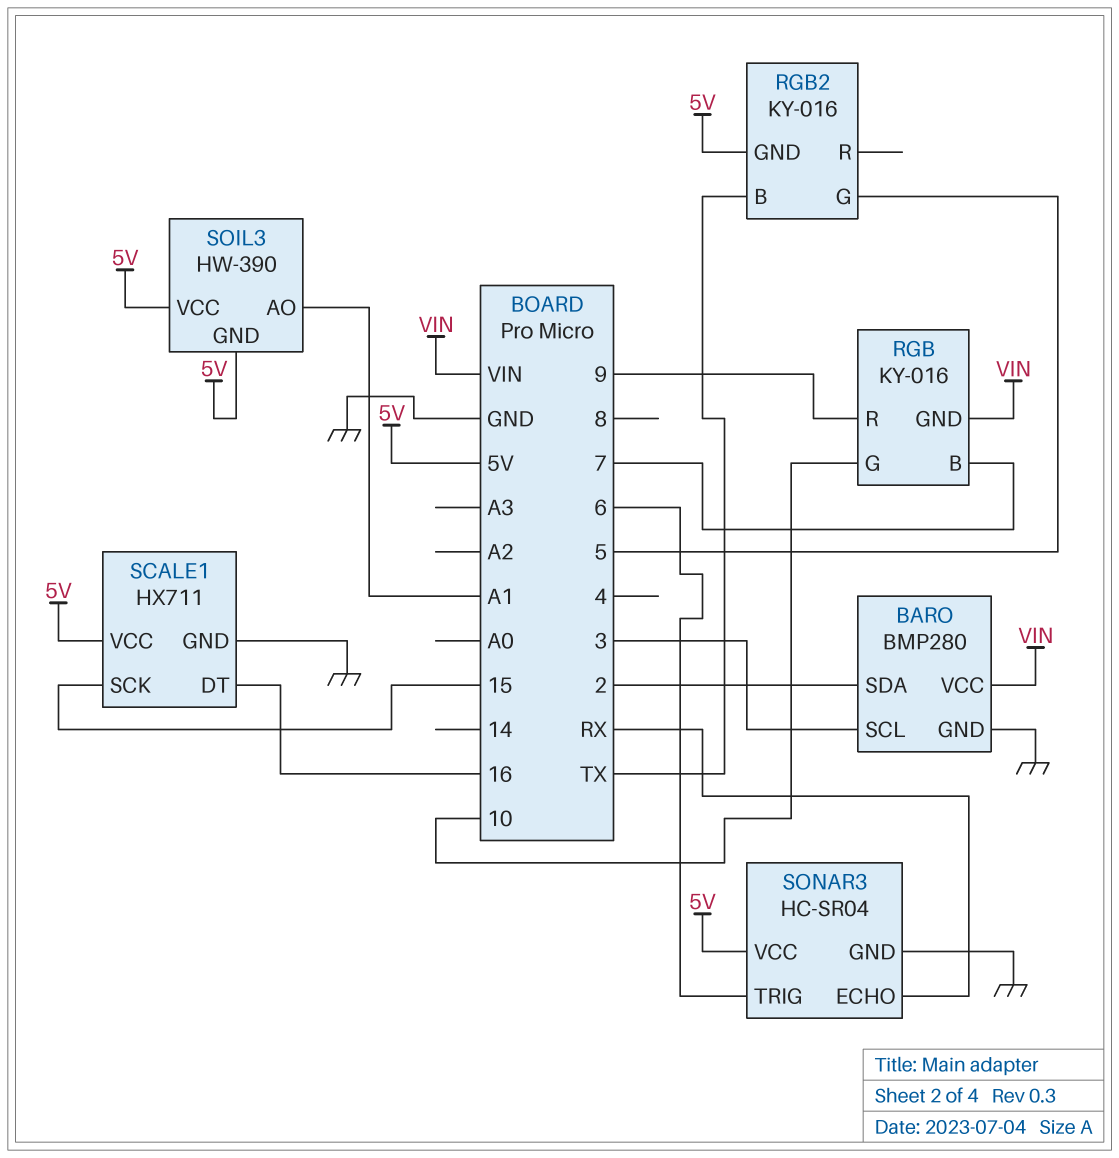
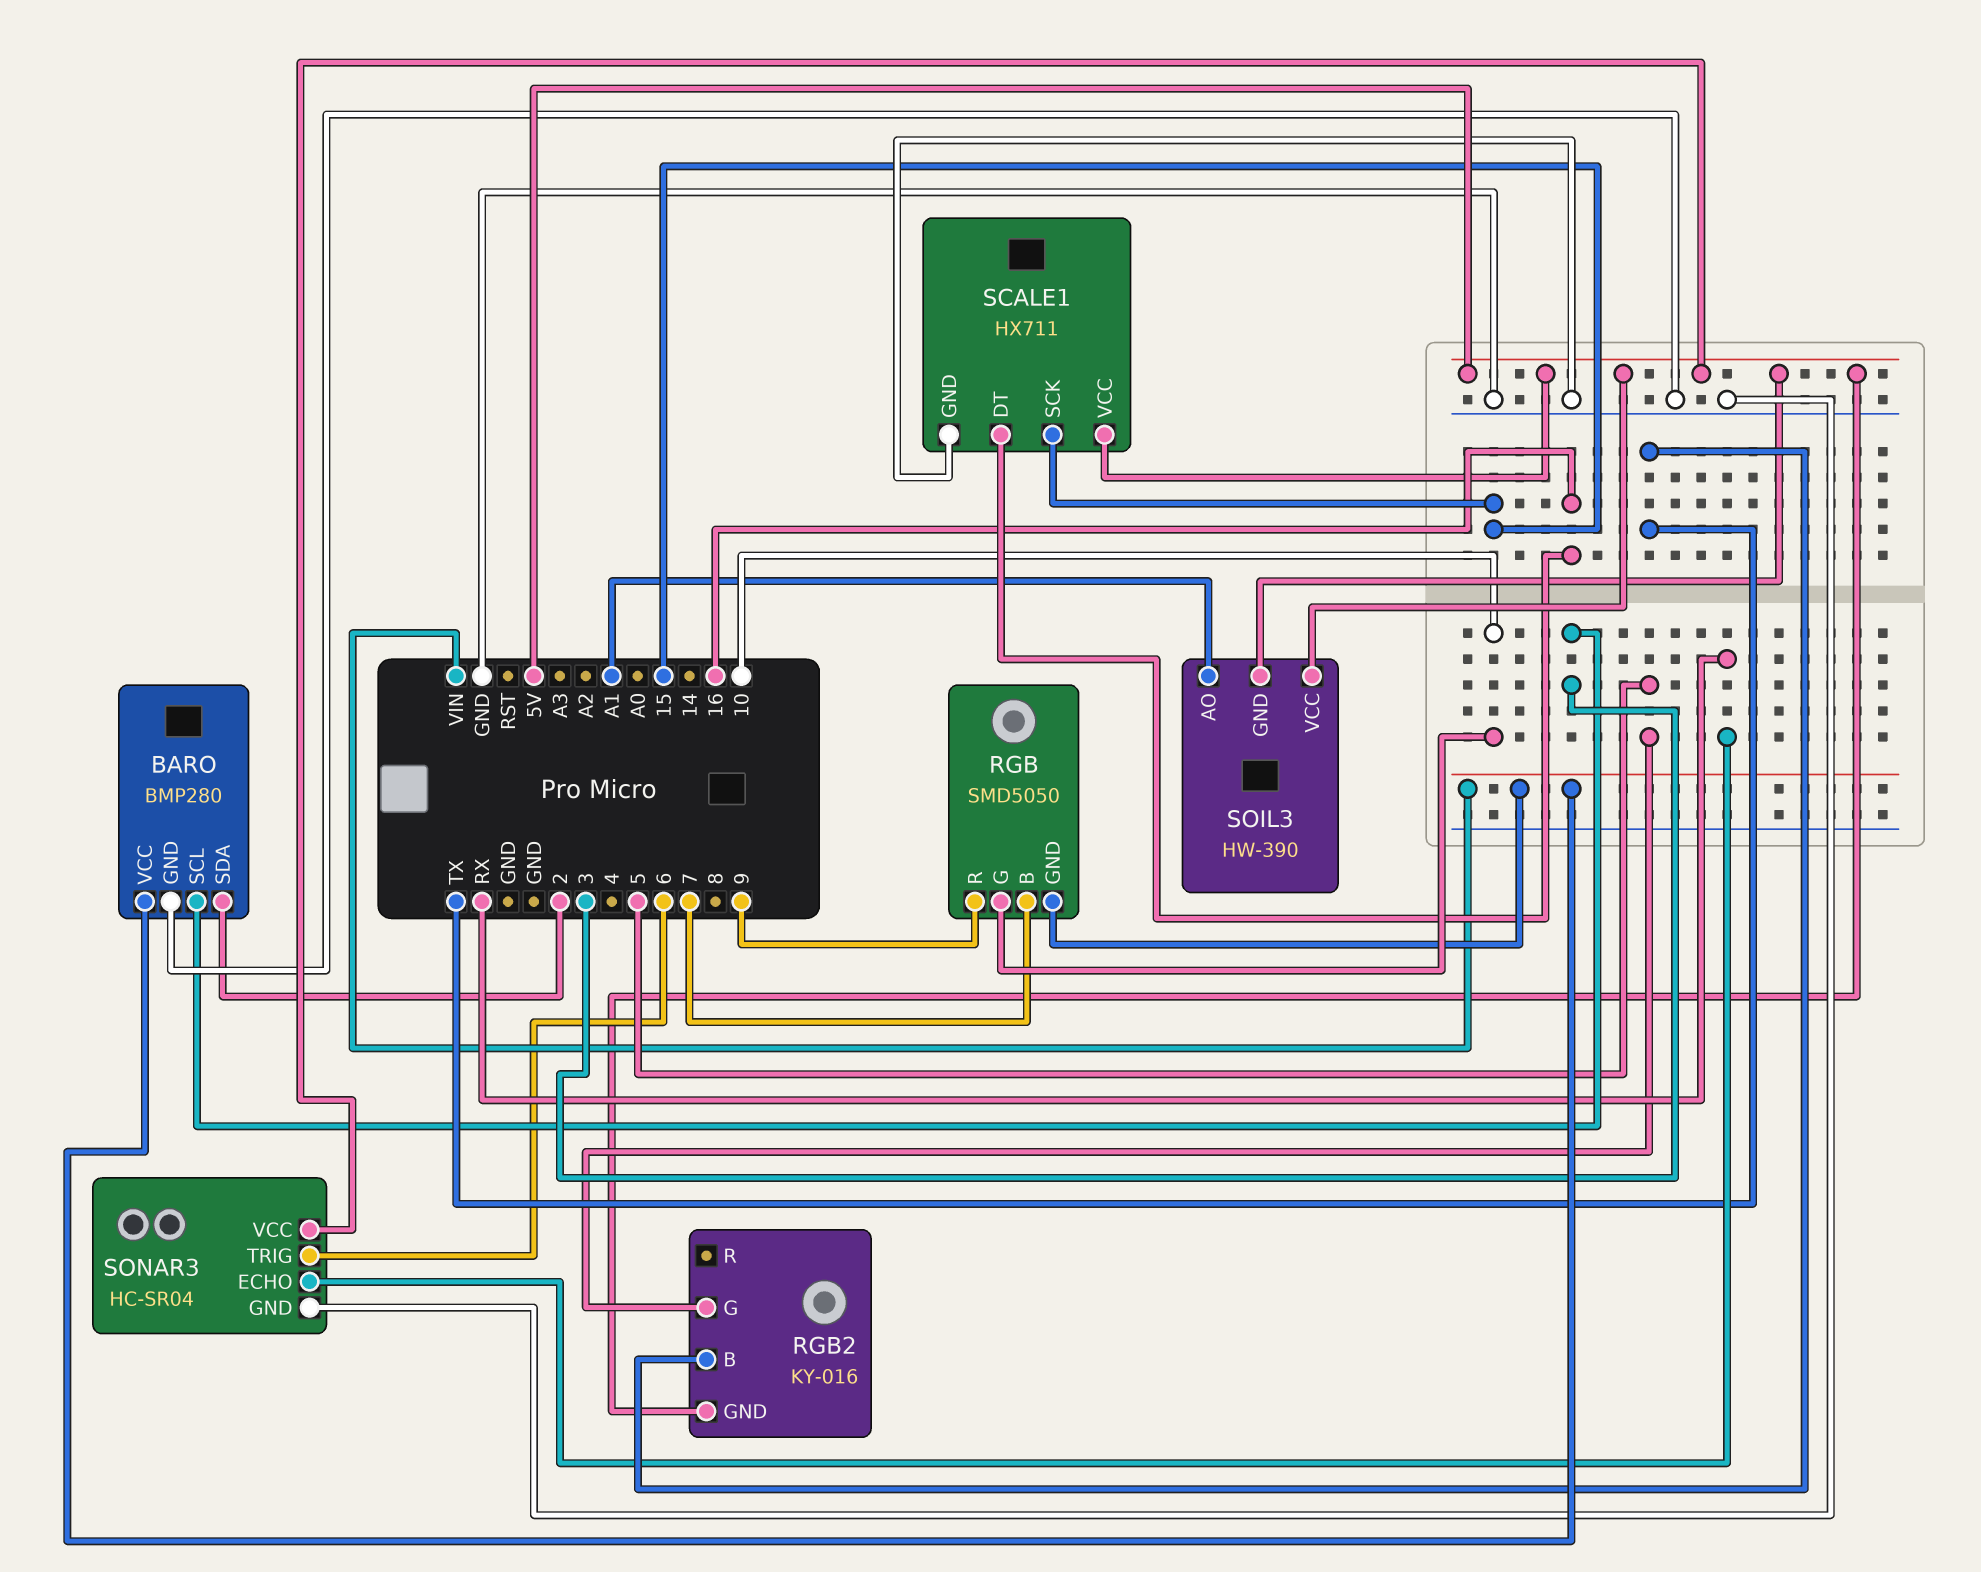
RGB: KY-016 -> SMD5050

